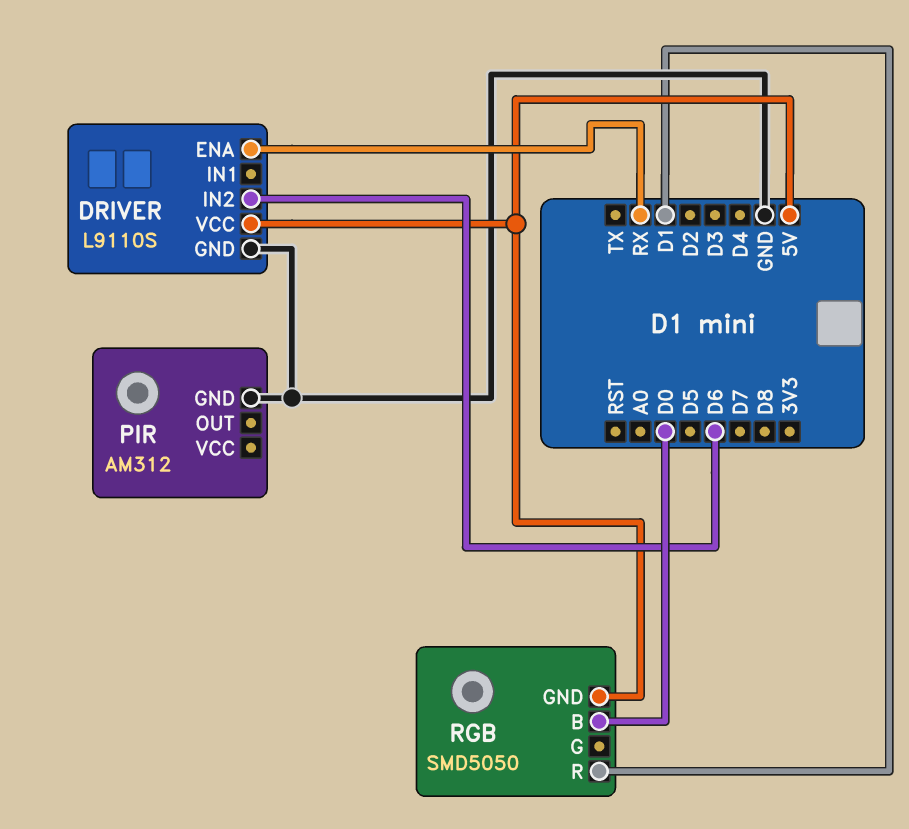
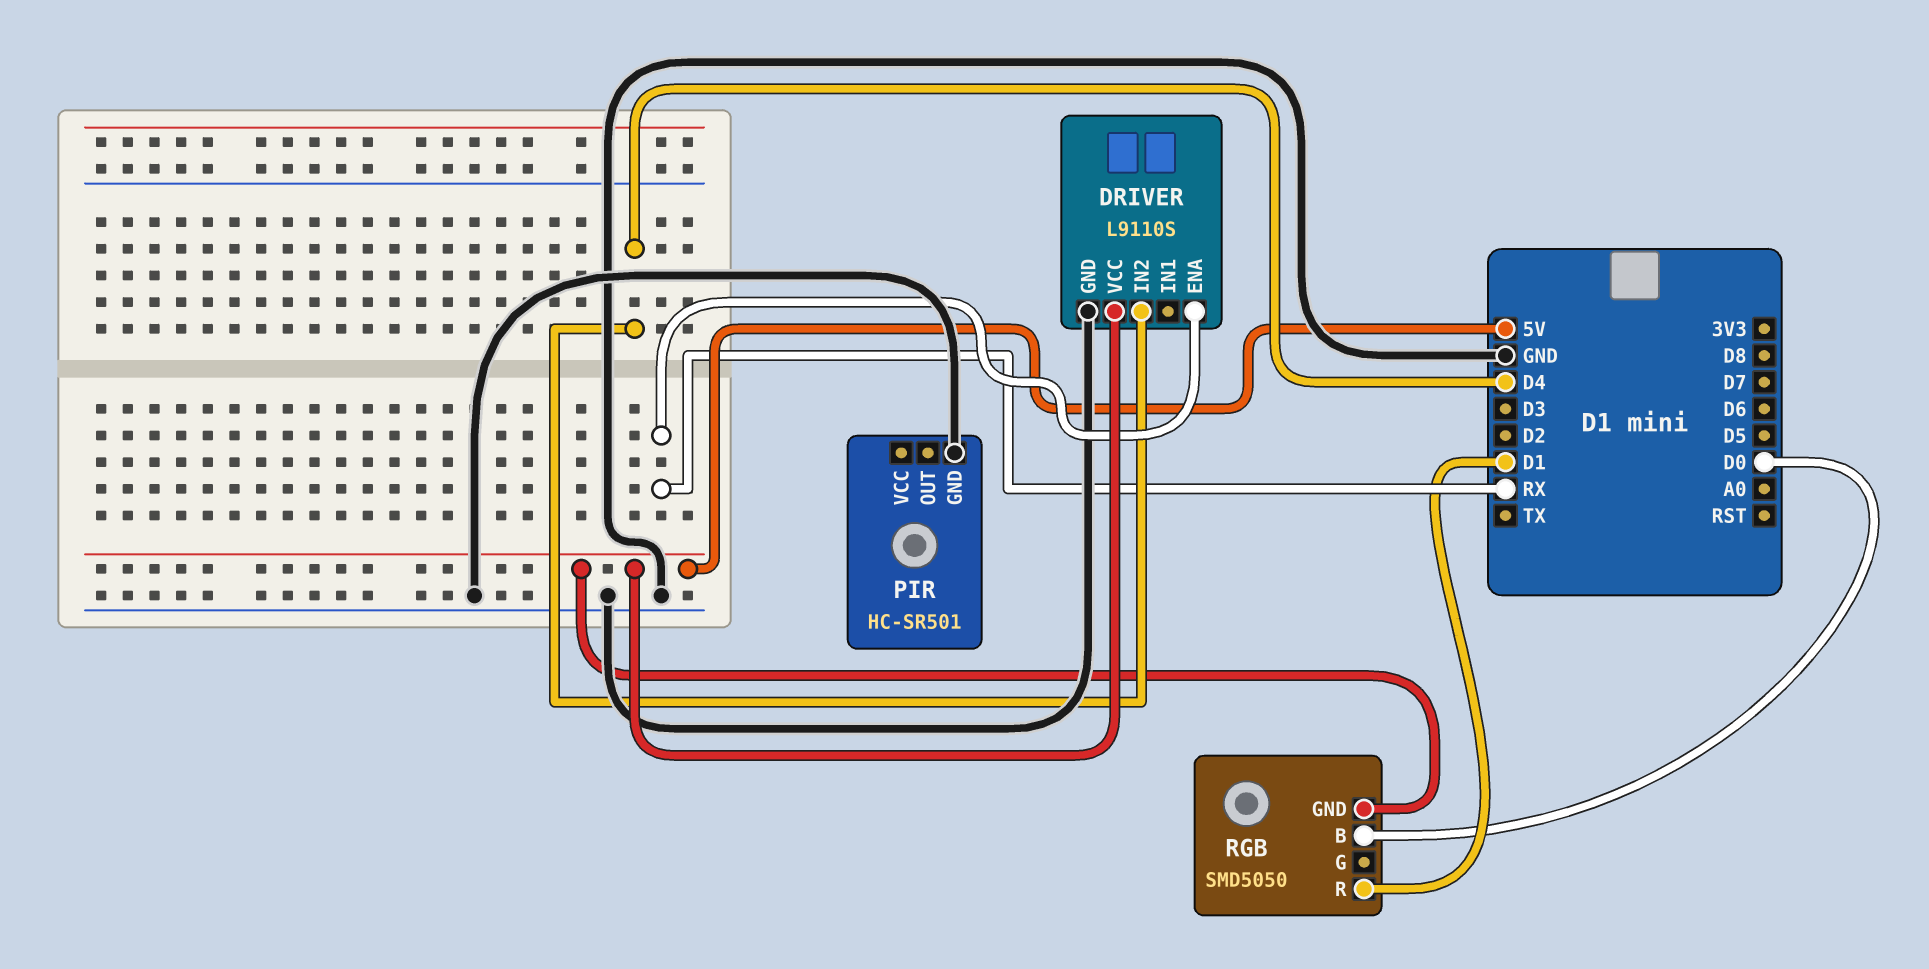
DRIVER pin IN2: D6 -> D4
PIR: AM312 -> HC-SR501

